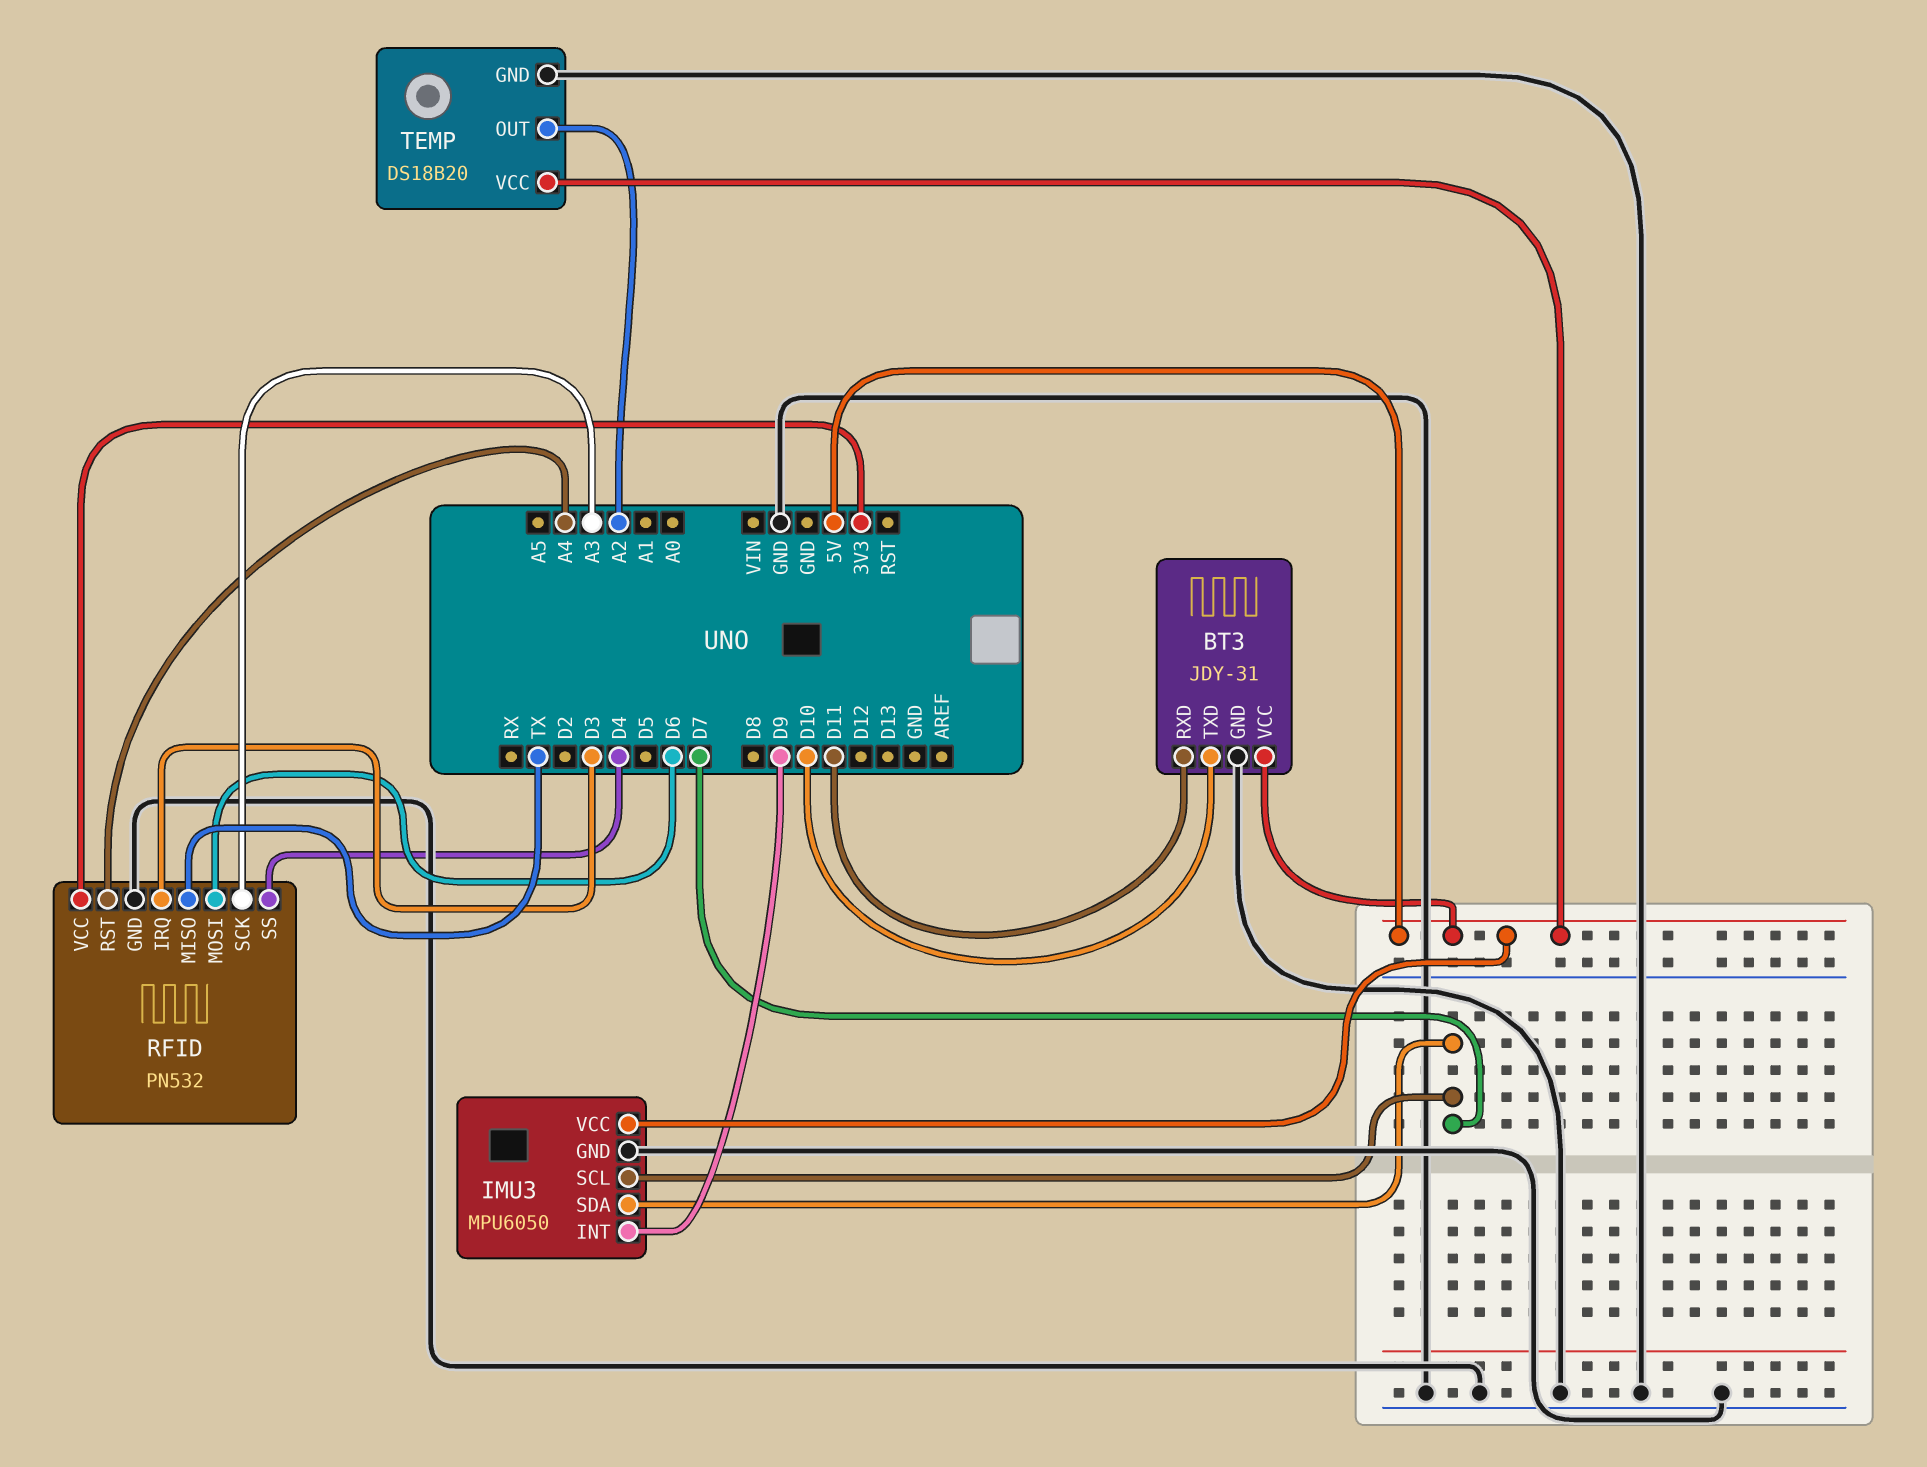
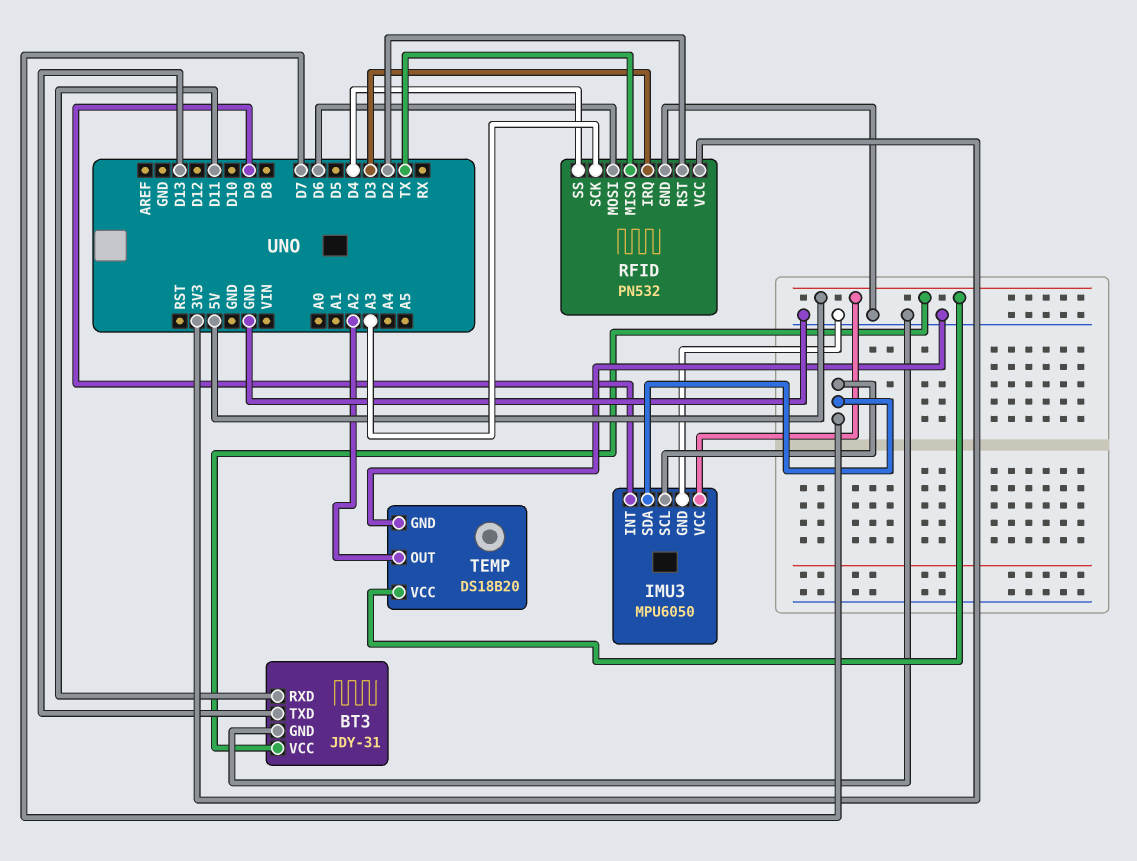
BT3 pin TXD: D10 -> D13
RFID pin RST: A4 -> D2

